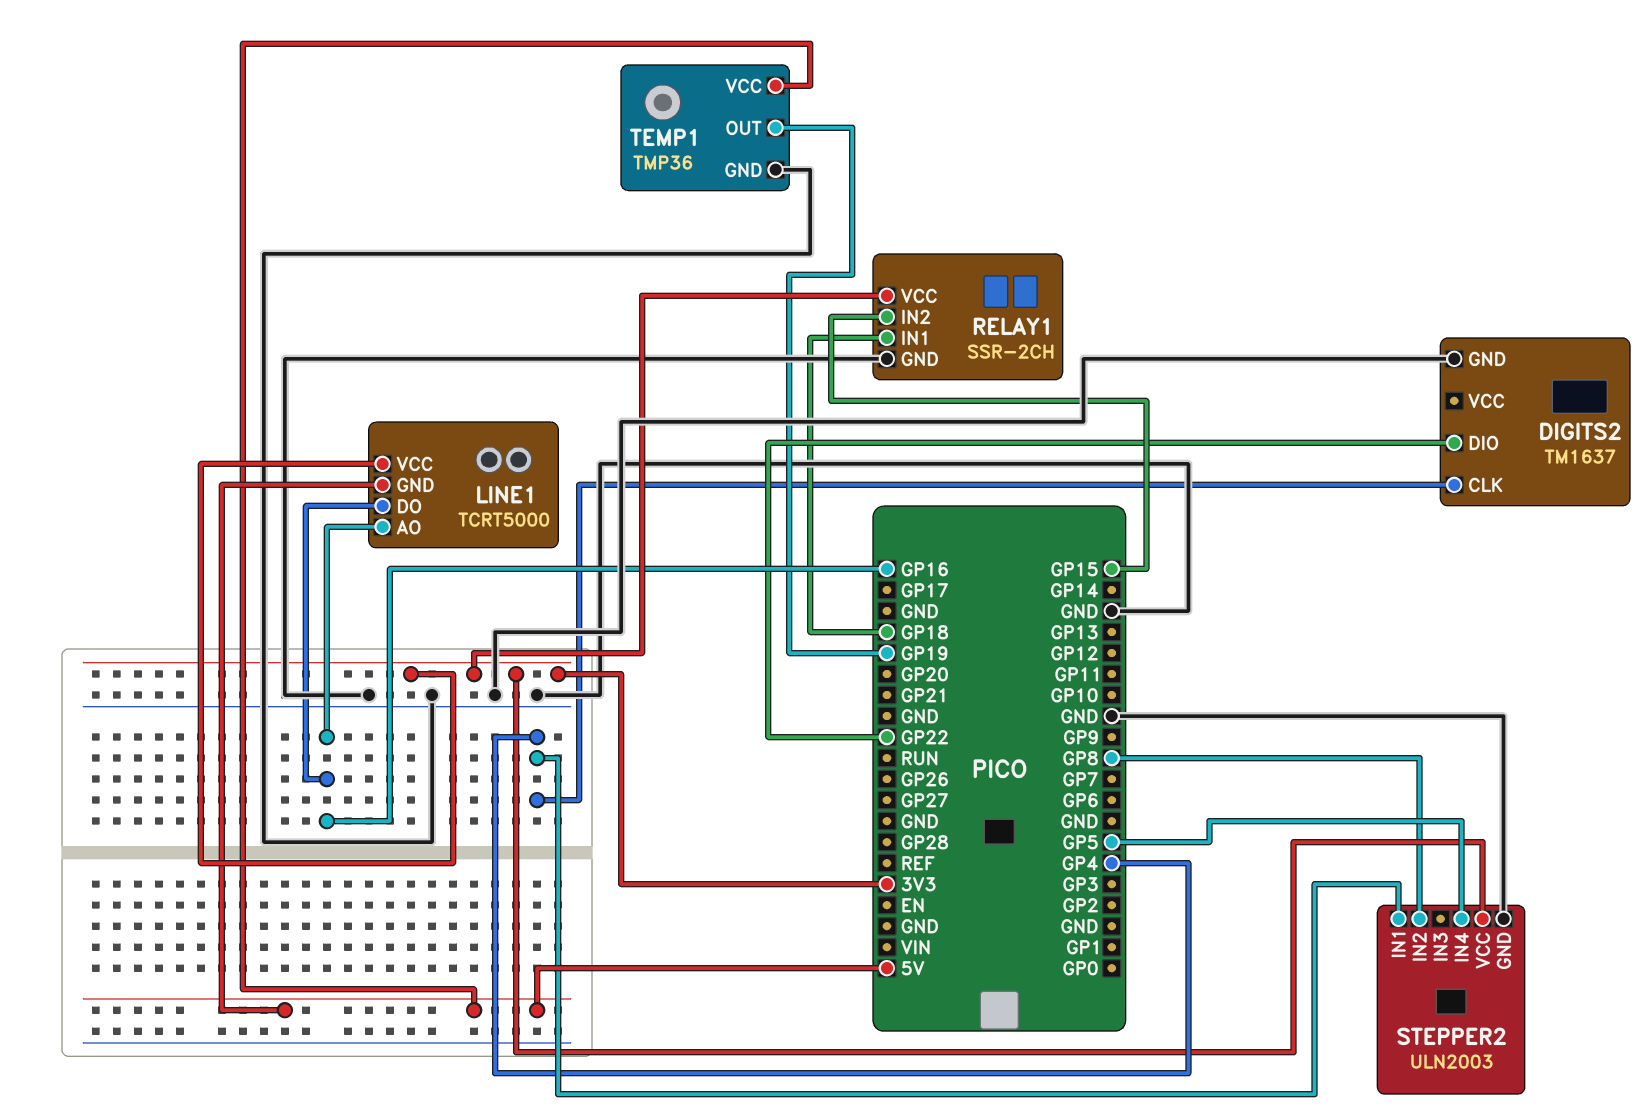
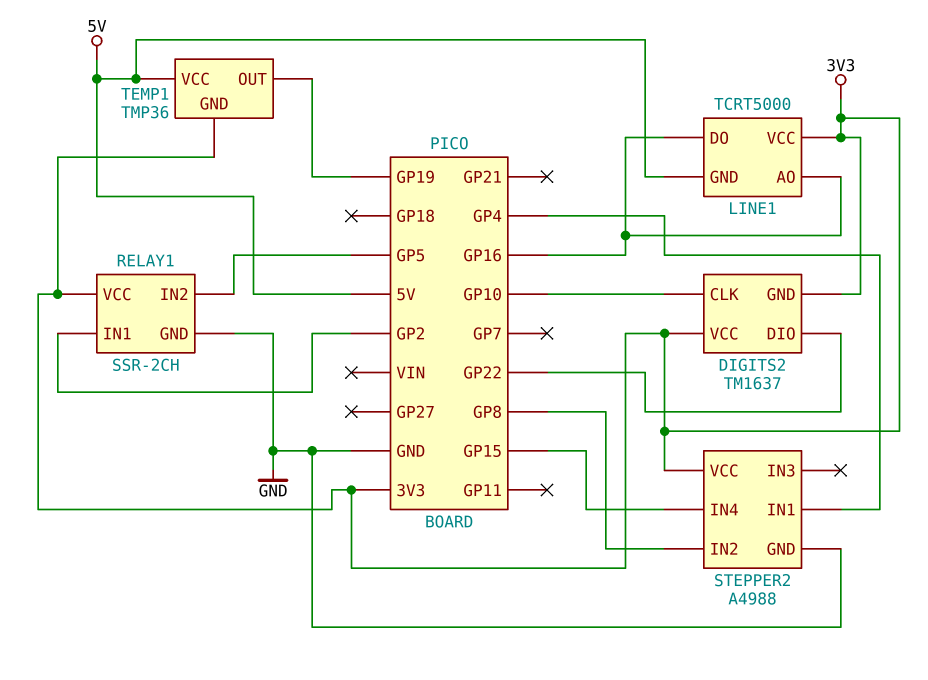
DIGITS2 pin CLK: GP4 -> GP10
DIGITS2 pin GND: GND -> 3V3
DIGITS2 pin VCC: none -> 3V3
RELAY1 pin IN1: GP18 -> GP2
RELAY1 pin IN2: GP15 -> GP5
STEPPER2: ULN2003 -> A4988
STEPPER2 pin IN4: GP5 -> GP15
TEMP1 pin GND: GND -> 3V3

